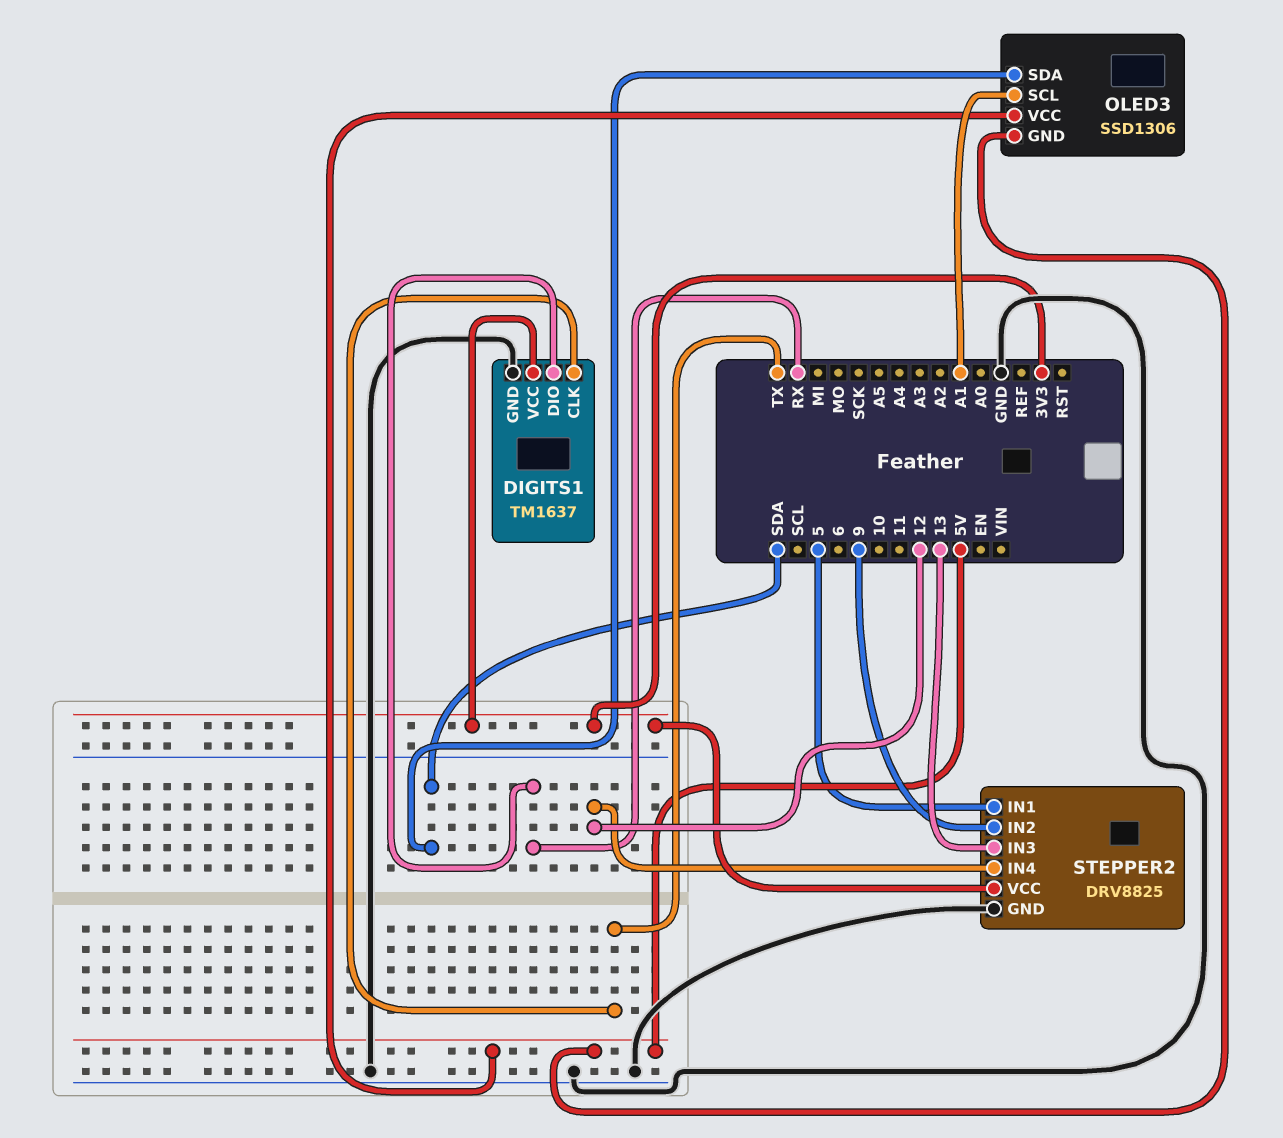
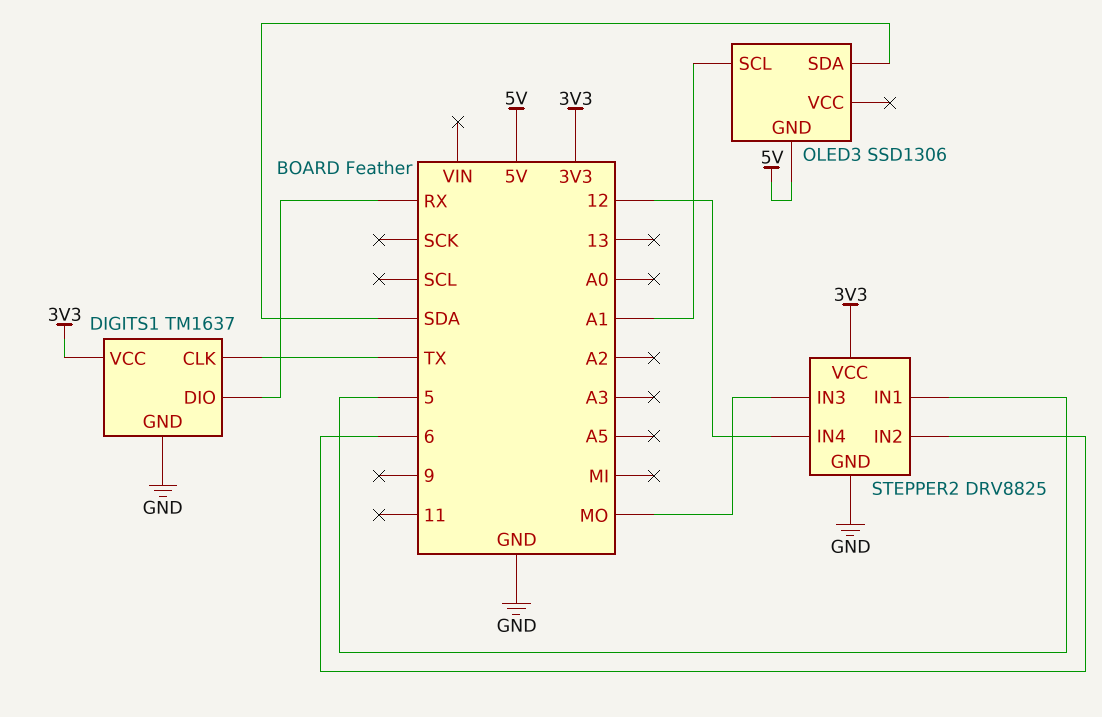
OLED3 pin VCC: 5V -> none
STEPPER2 pin IN2: 9 -> 6
STEPPER2 pin IN3: 13 -> MO

